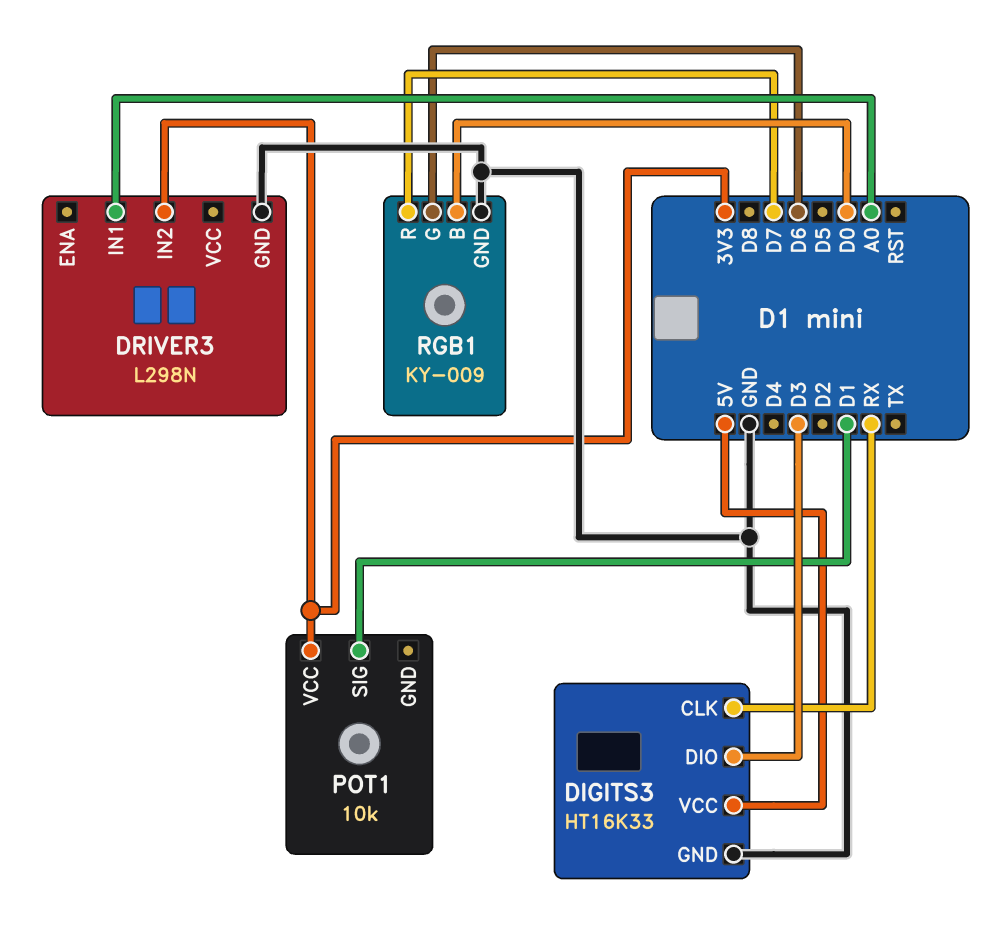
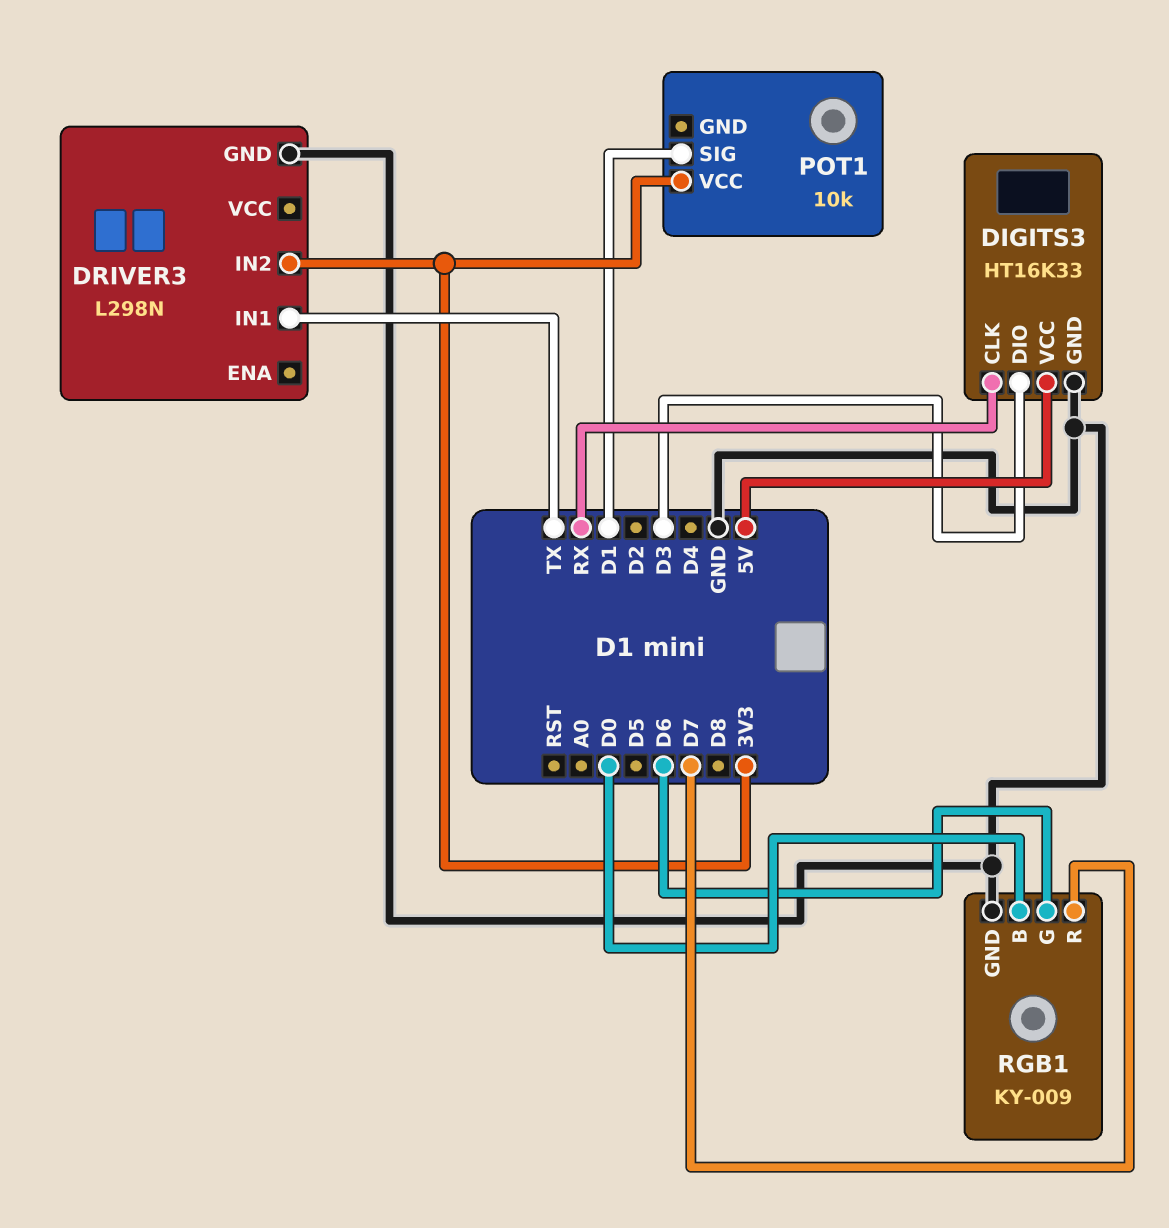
DRIVER3 pin IN1: A0 -> TX

